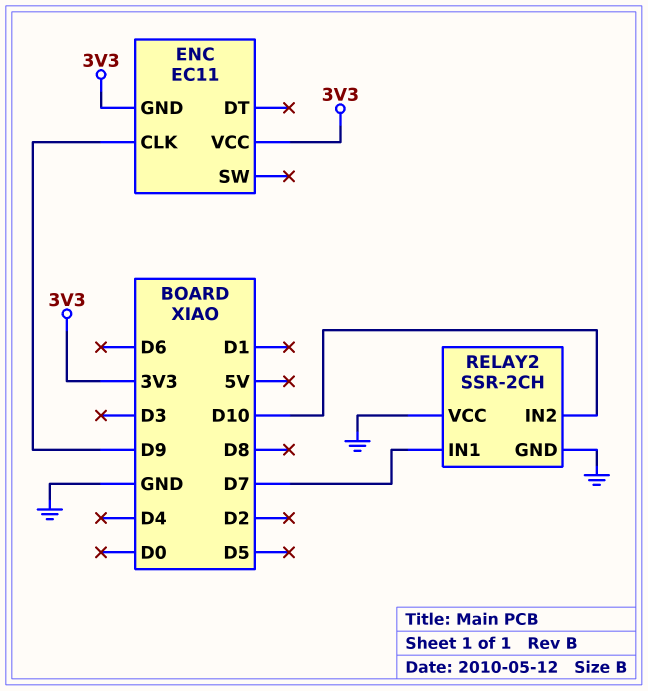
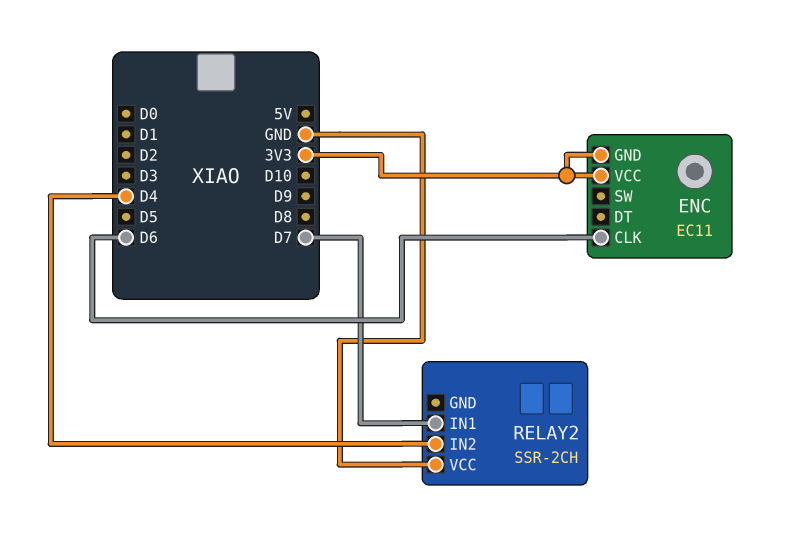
ENC pin CLK: D9 -> D6
RELAY2 pin GND: GND -> none
RELAY2 pin IN2: D10 -> D4

